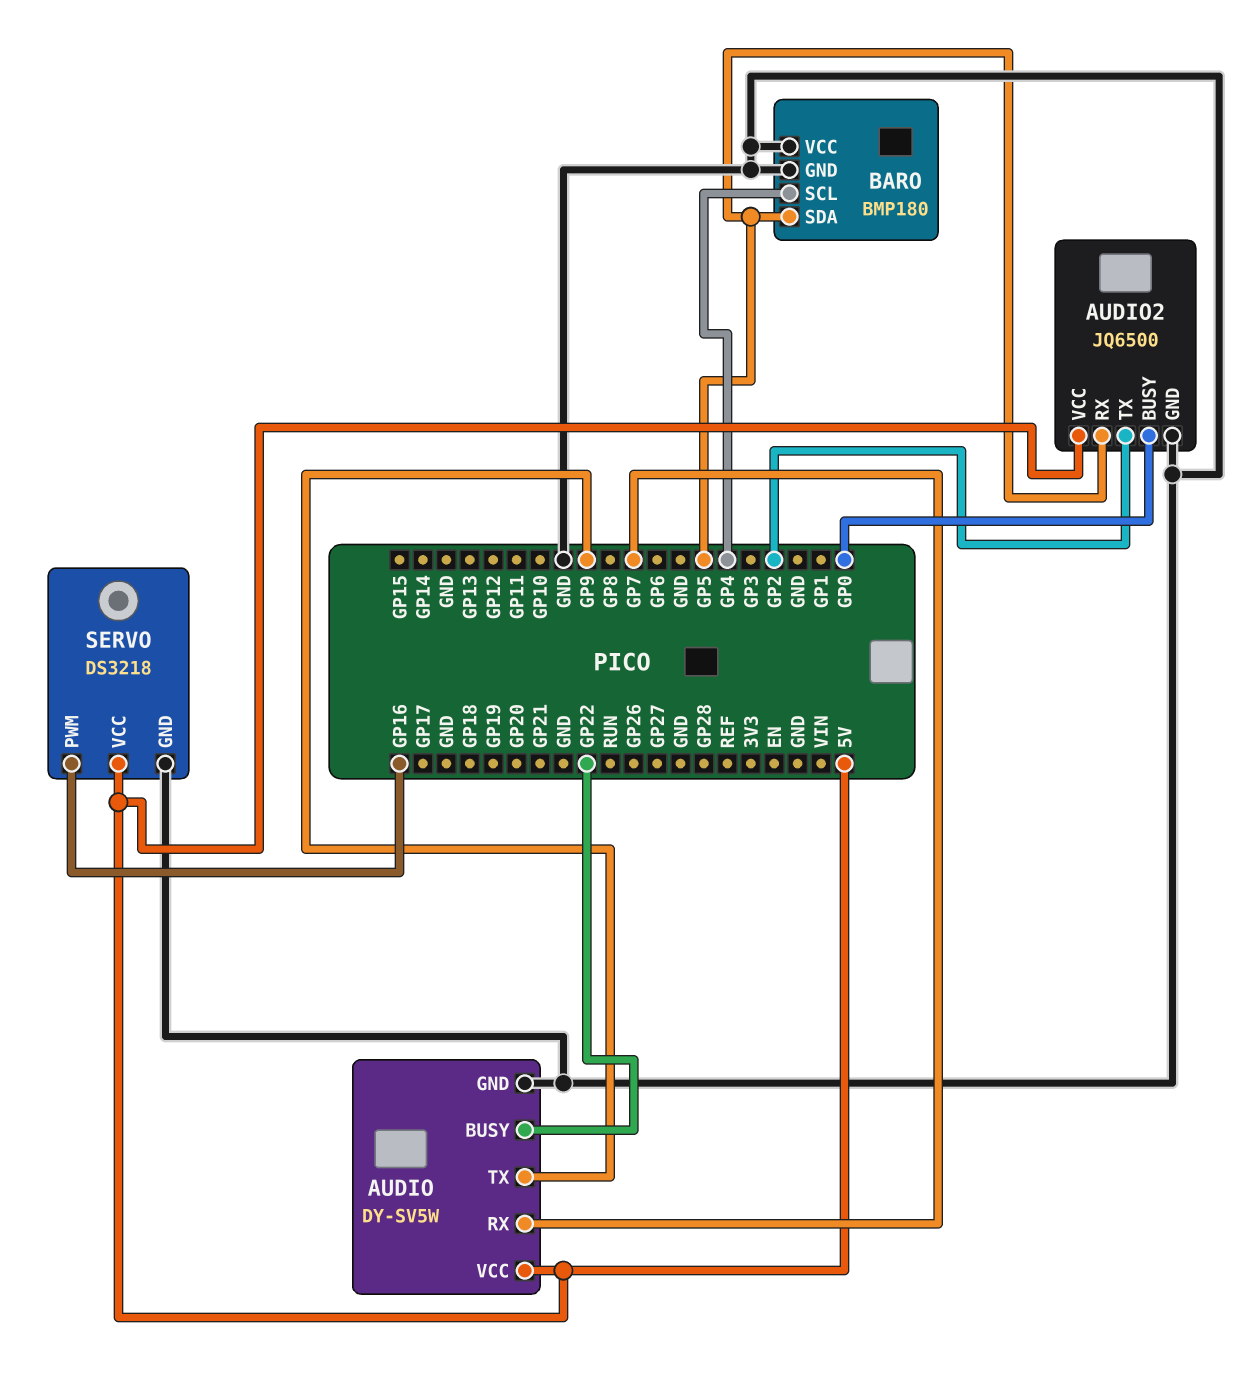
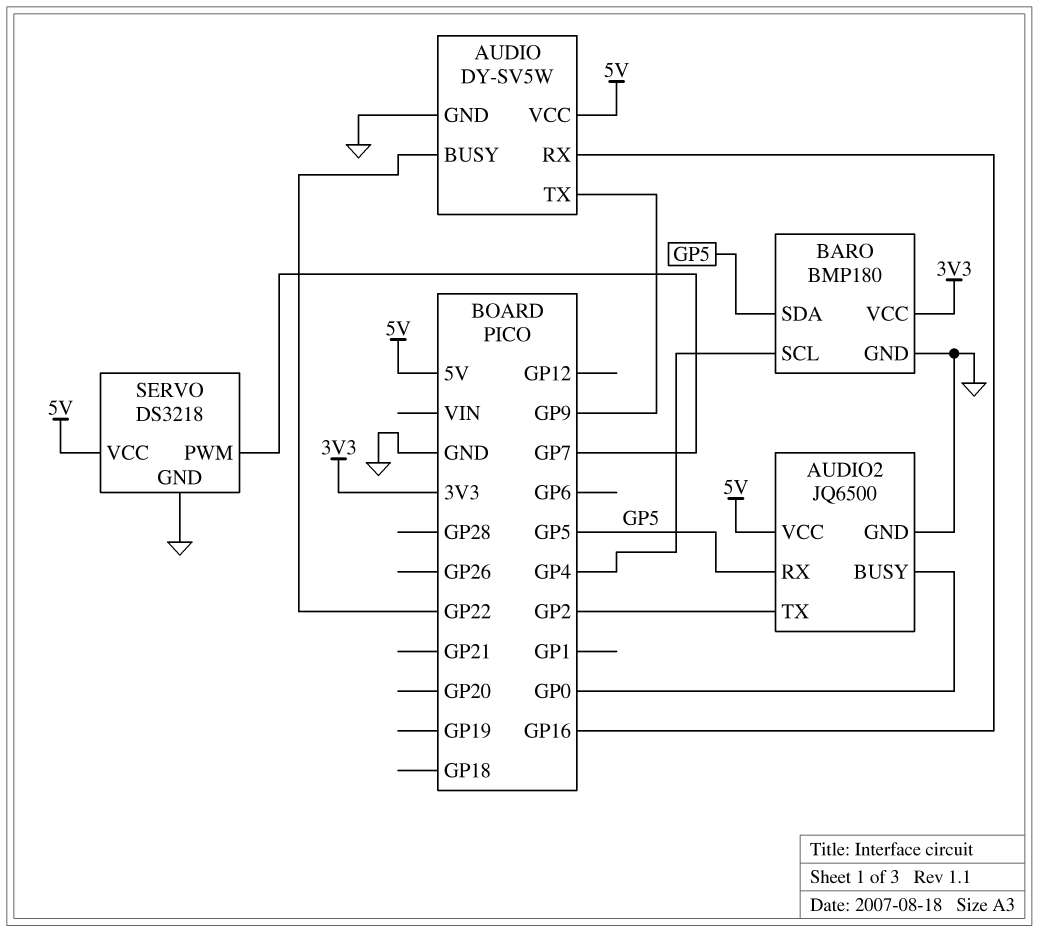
AUDIO pin RX: GP7 -> GP16
BARO pin VCC: GND -> 3V3
SERVO pin PWM: GP16 -> GP7

